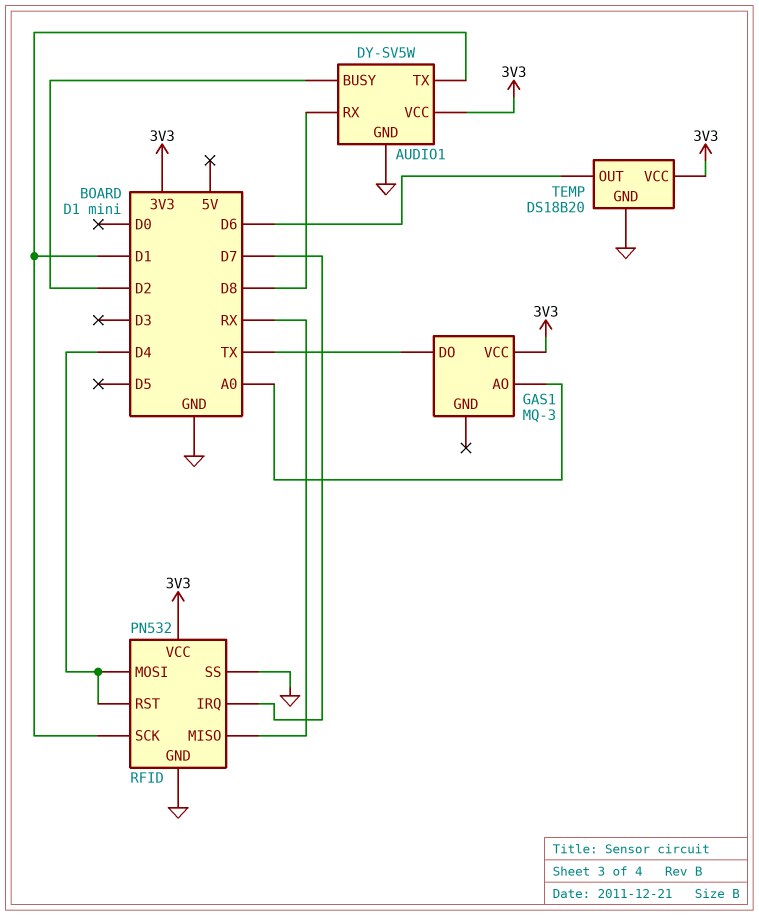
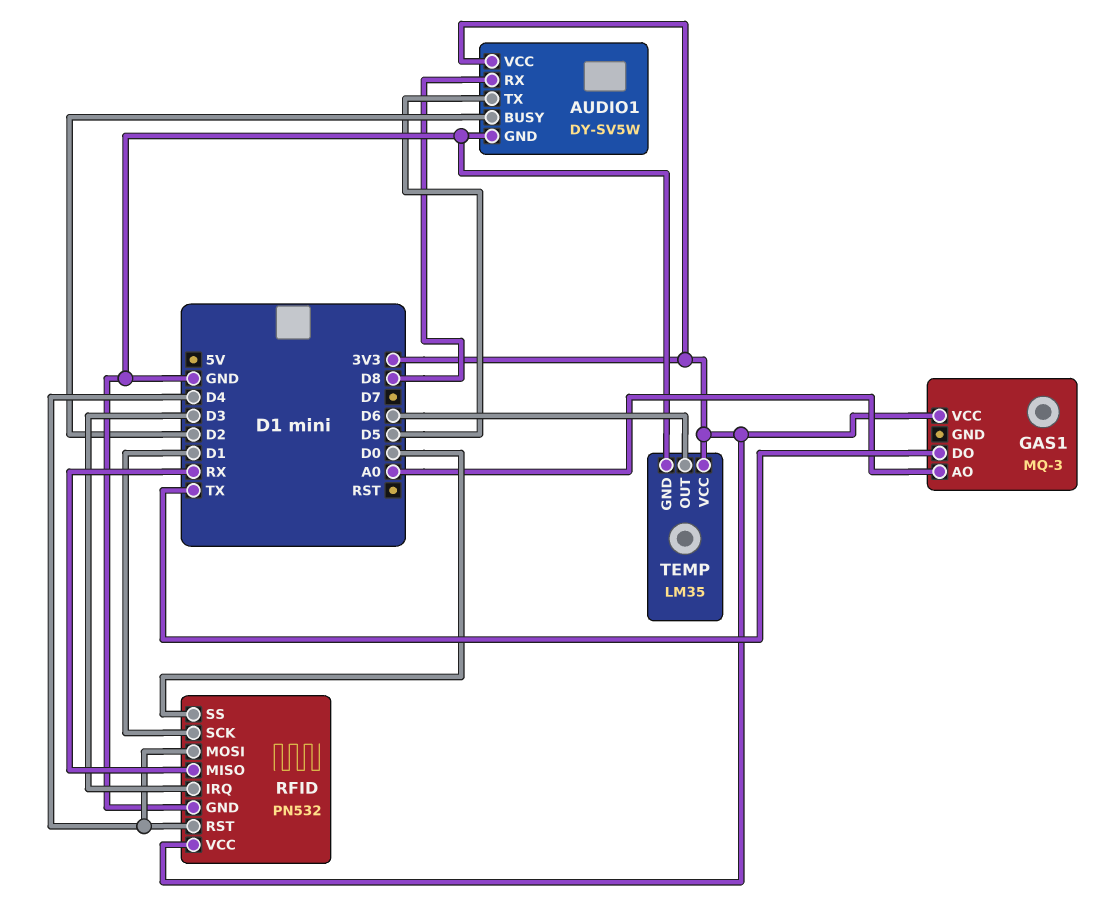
AUDIO1 pin TX: D1 -> D5
RFID pin IRQ: D7 -> D3
RFID pin SS: GND -> D0
TEMP: DS18B20 -> LM35

